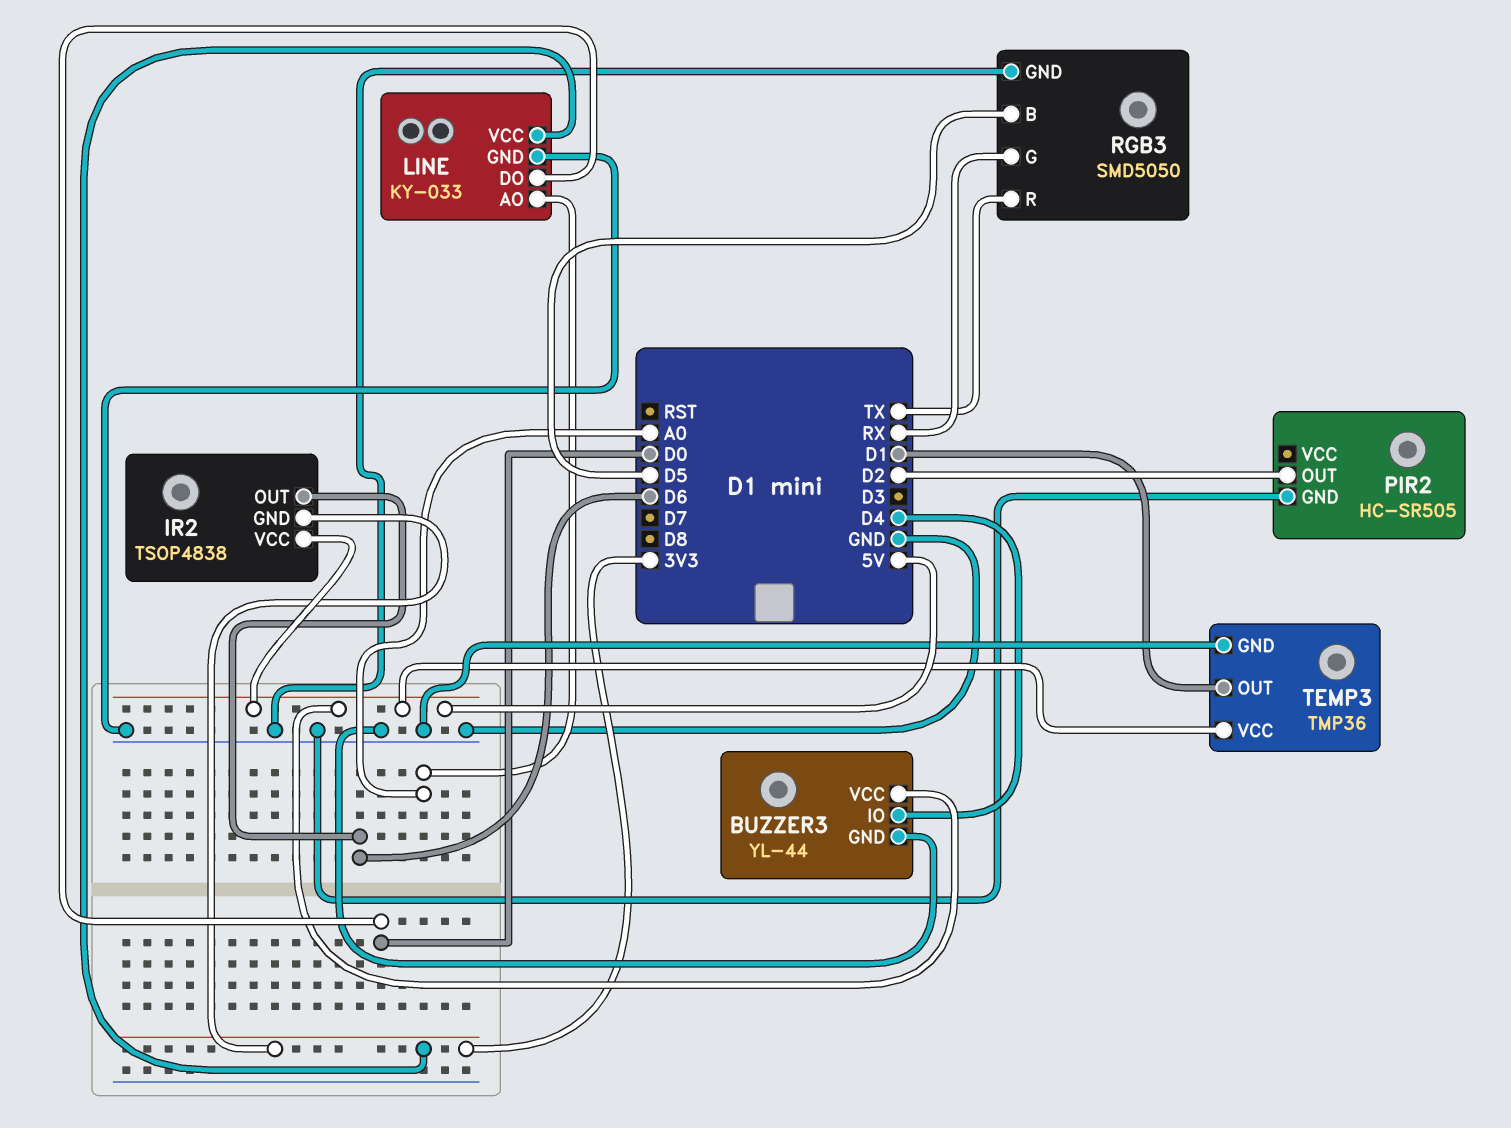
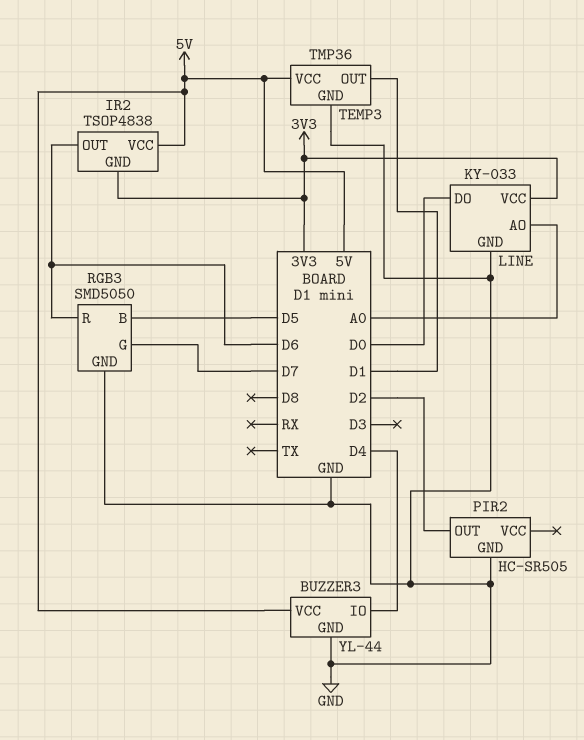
RGB3 pin G: RX -> D7
RGB3 pin R: TX -> D6

